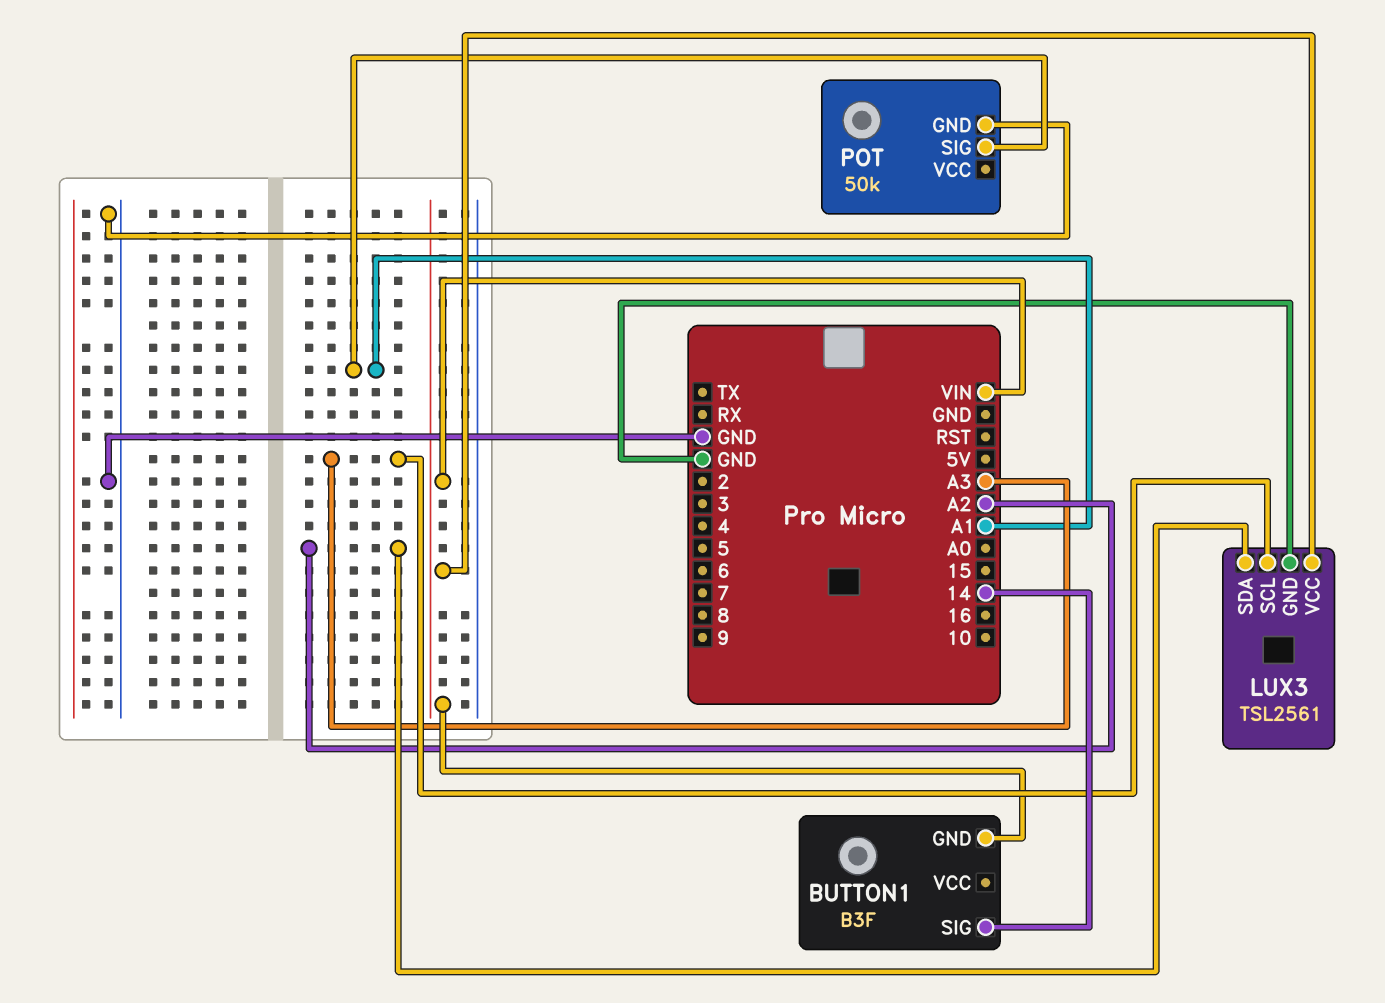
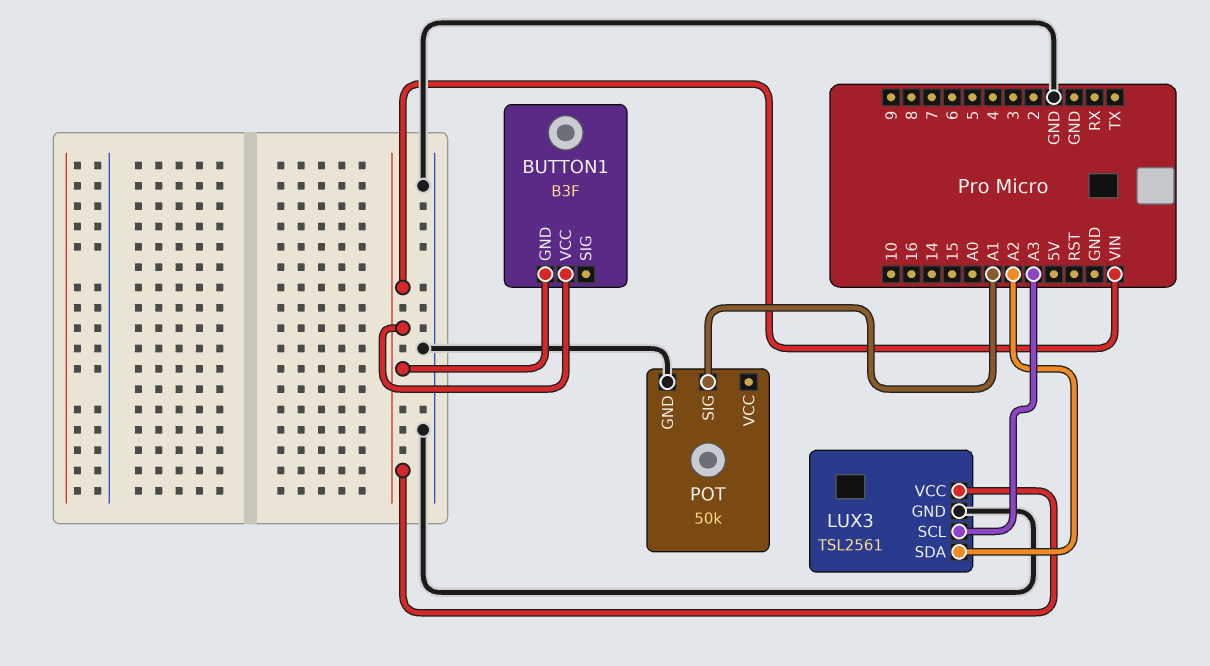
BUTTON1 pin SIG: 14 -> none
BUTTON1 pin VCC: none -> VIN

